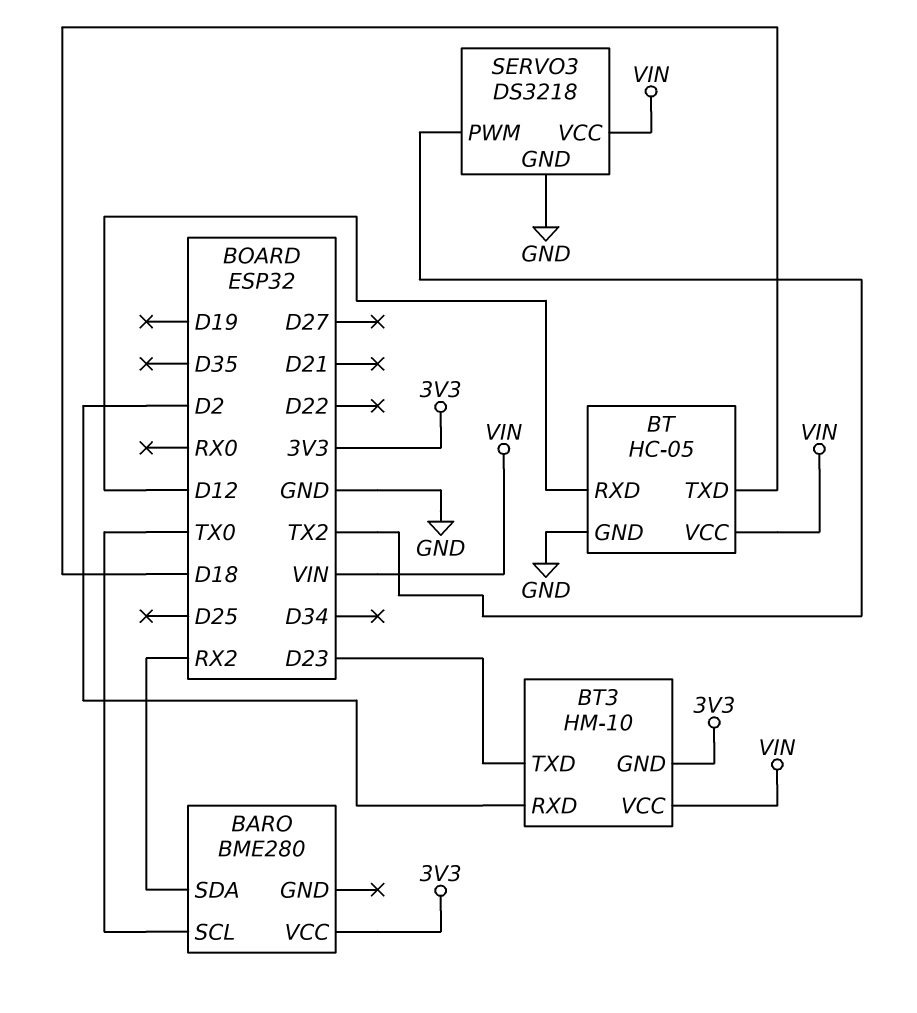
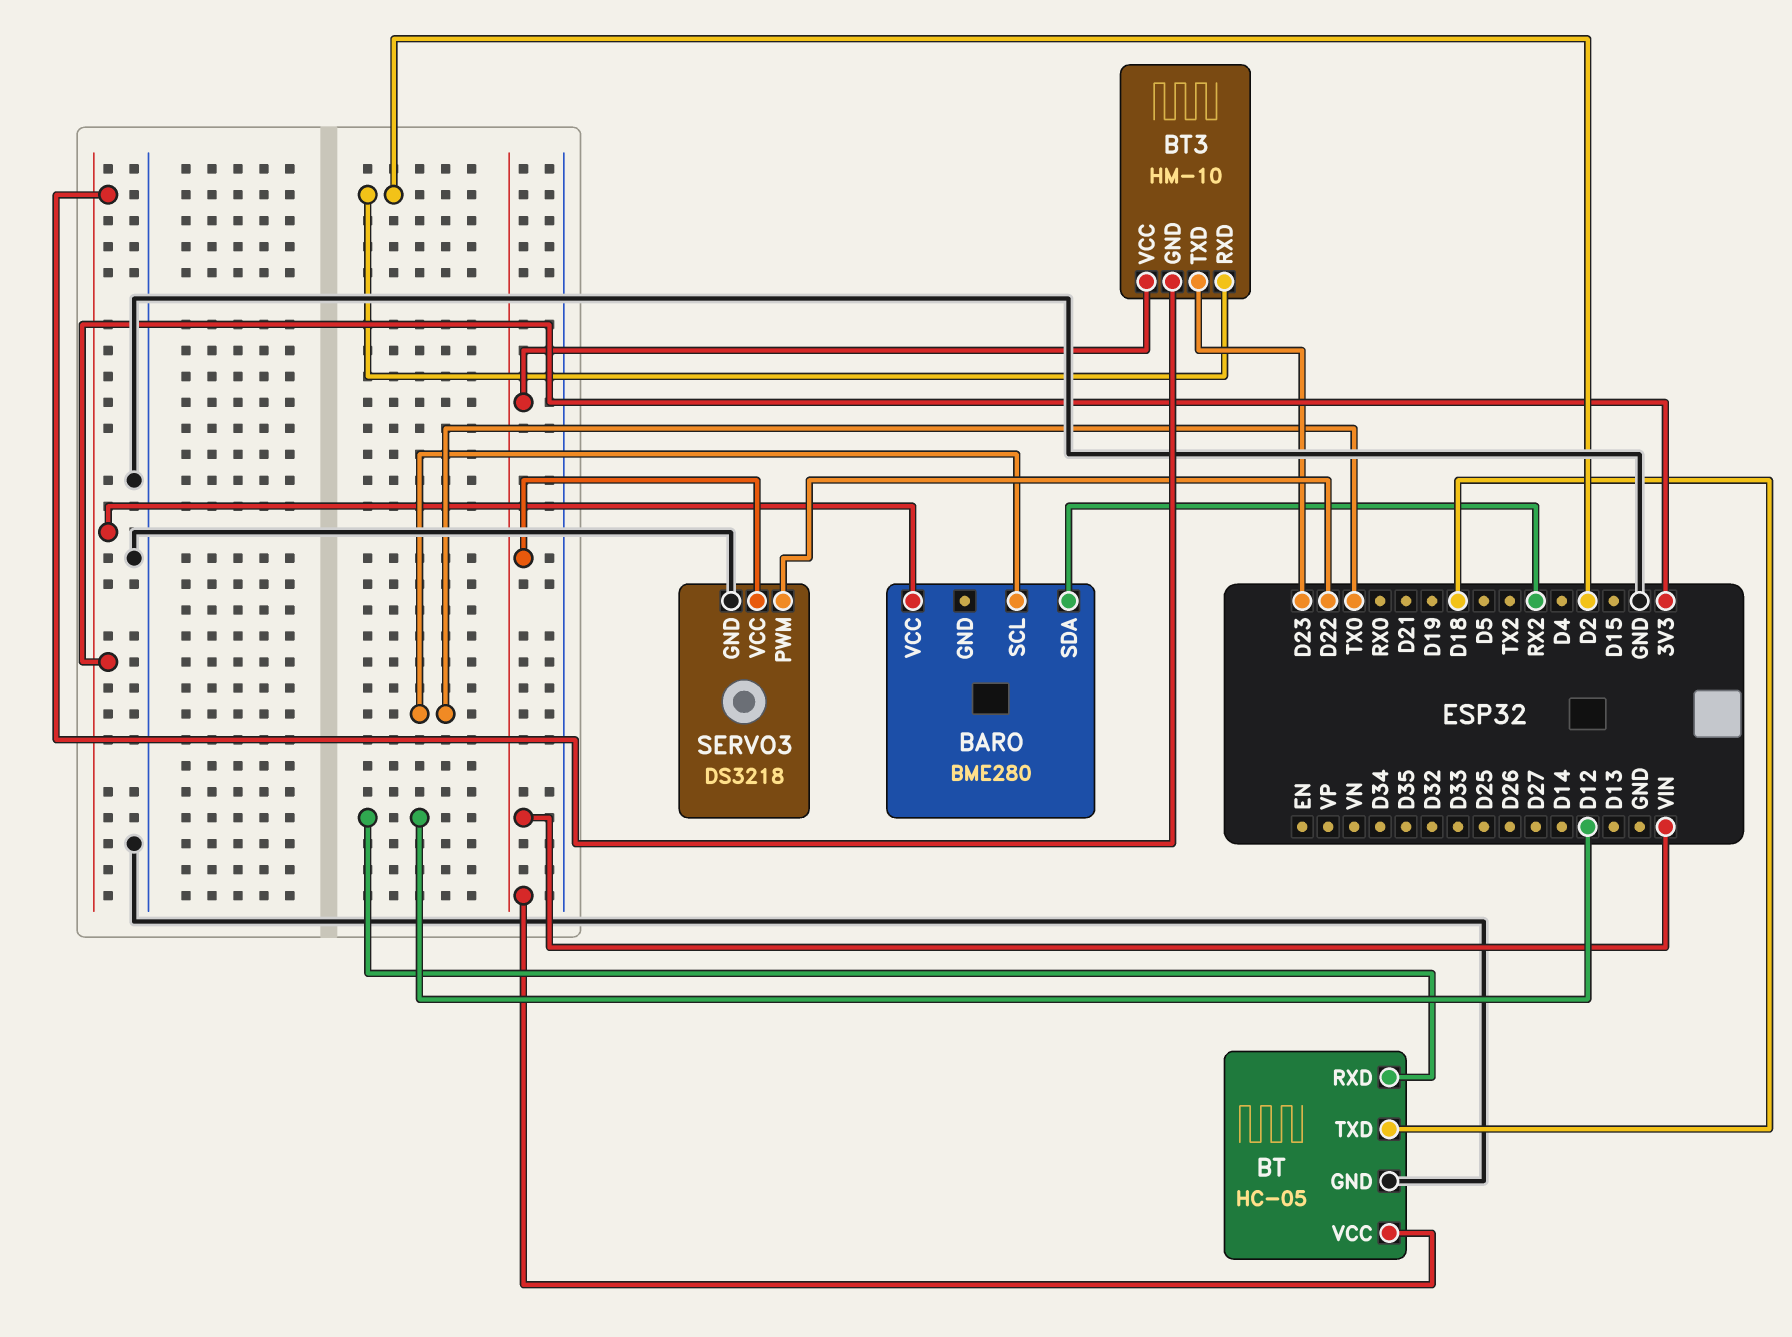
SERVO3 pin PWM: TX2 -> D22

